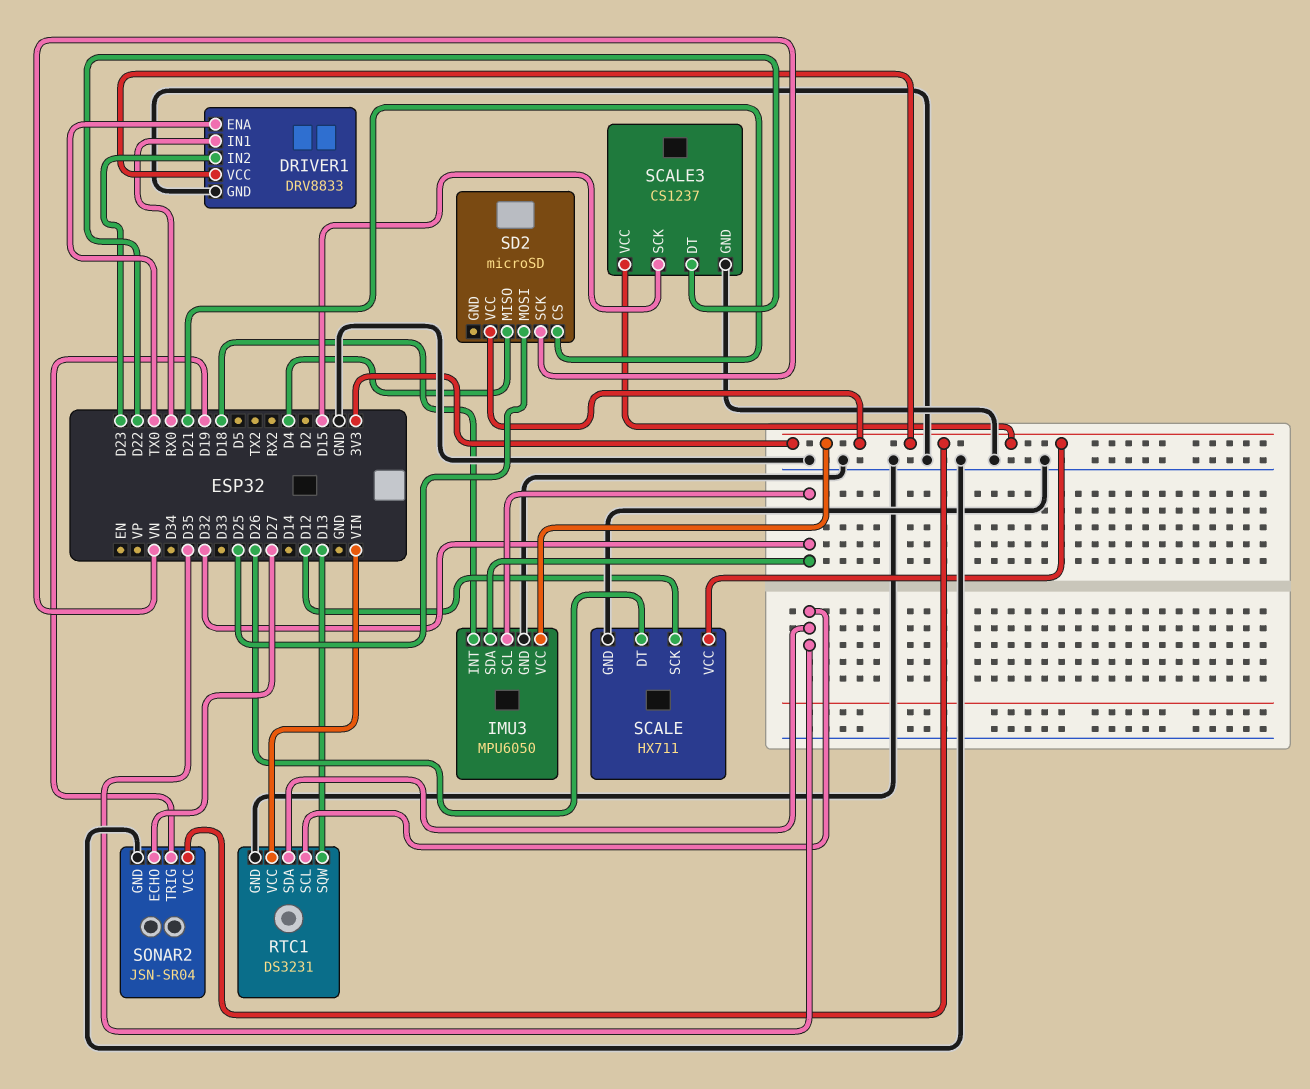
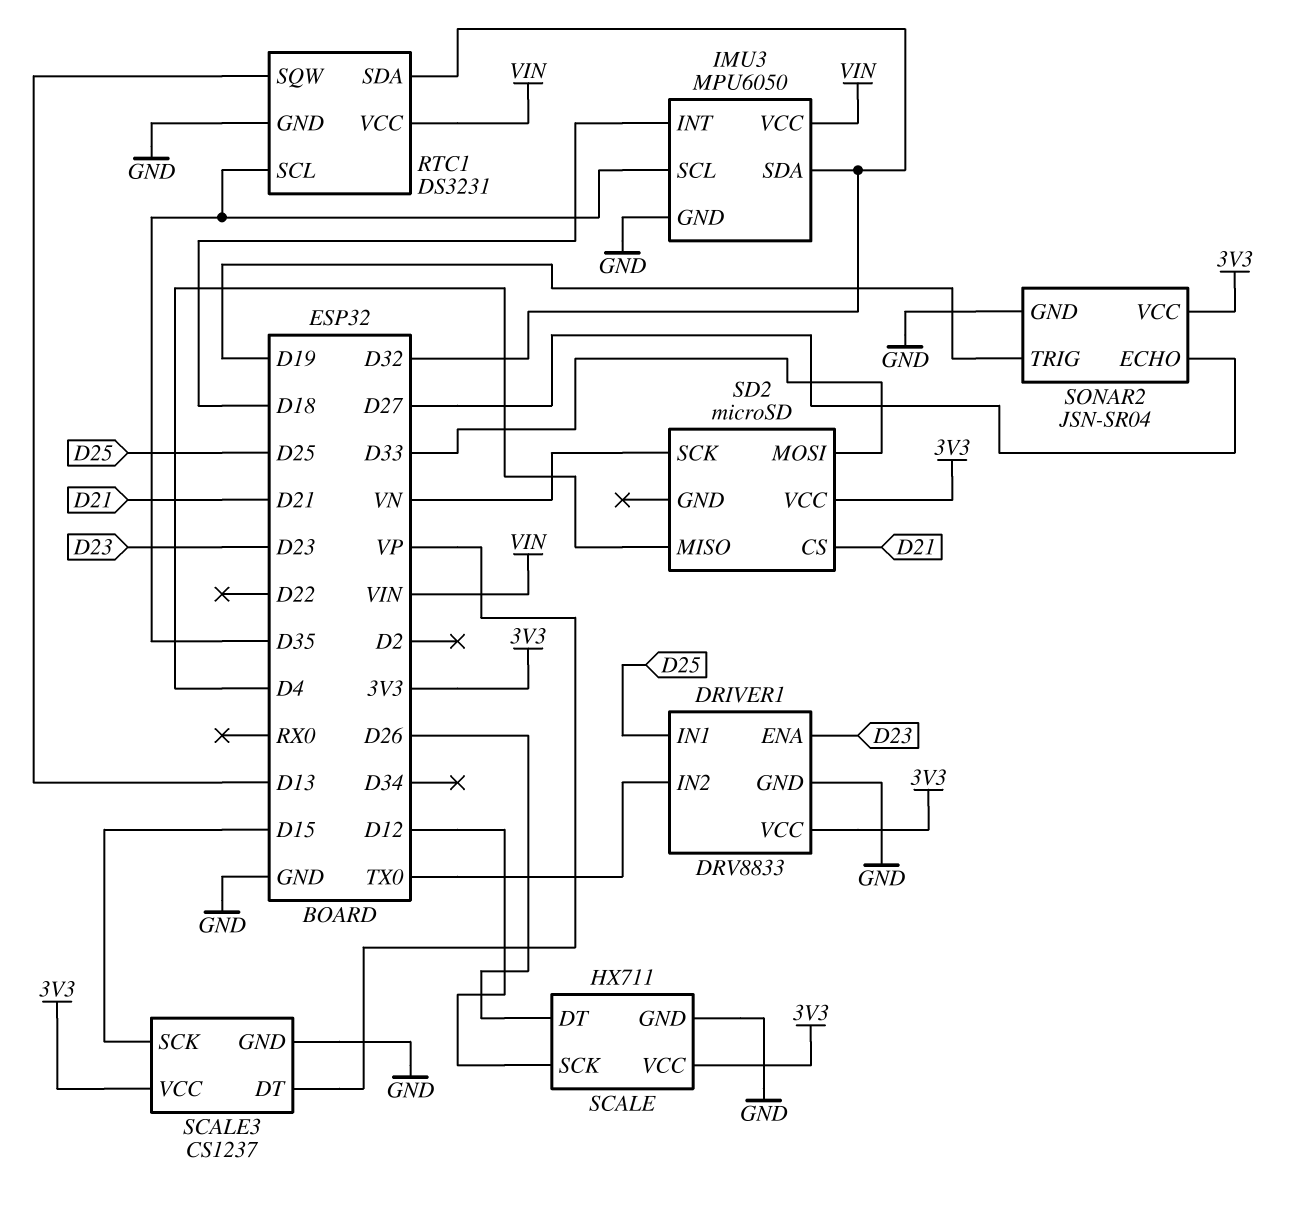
DRIVER1 pin ENA: TX0 -> D23
DRIVER1 pin IN1: RX0 -> D25
DRIVER1 pin IN2: D23 -> TX0
IMU3 pin SCL: D32 -> D35
IMU3 pin VCC: 3V3 -> VIN
RTC1 pin SDA: D35 -> D32
SCALE3 pin DT: D22 -> VP
SD2 pin MOSI: D25 -> D33

